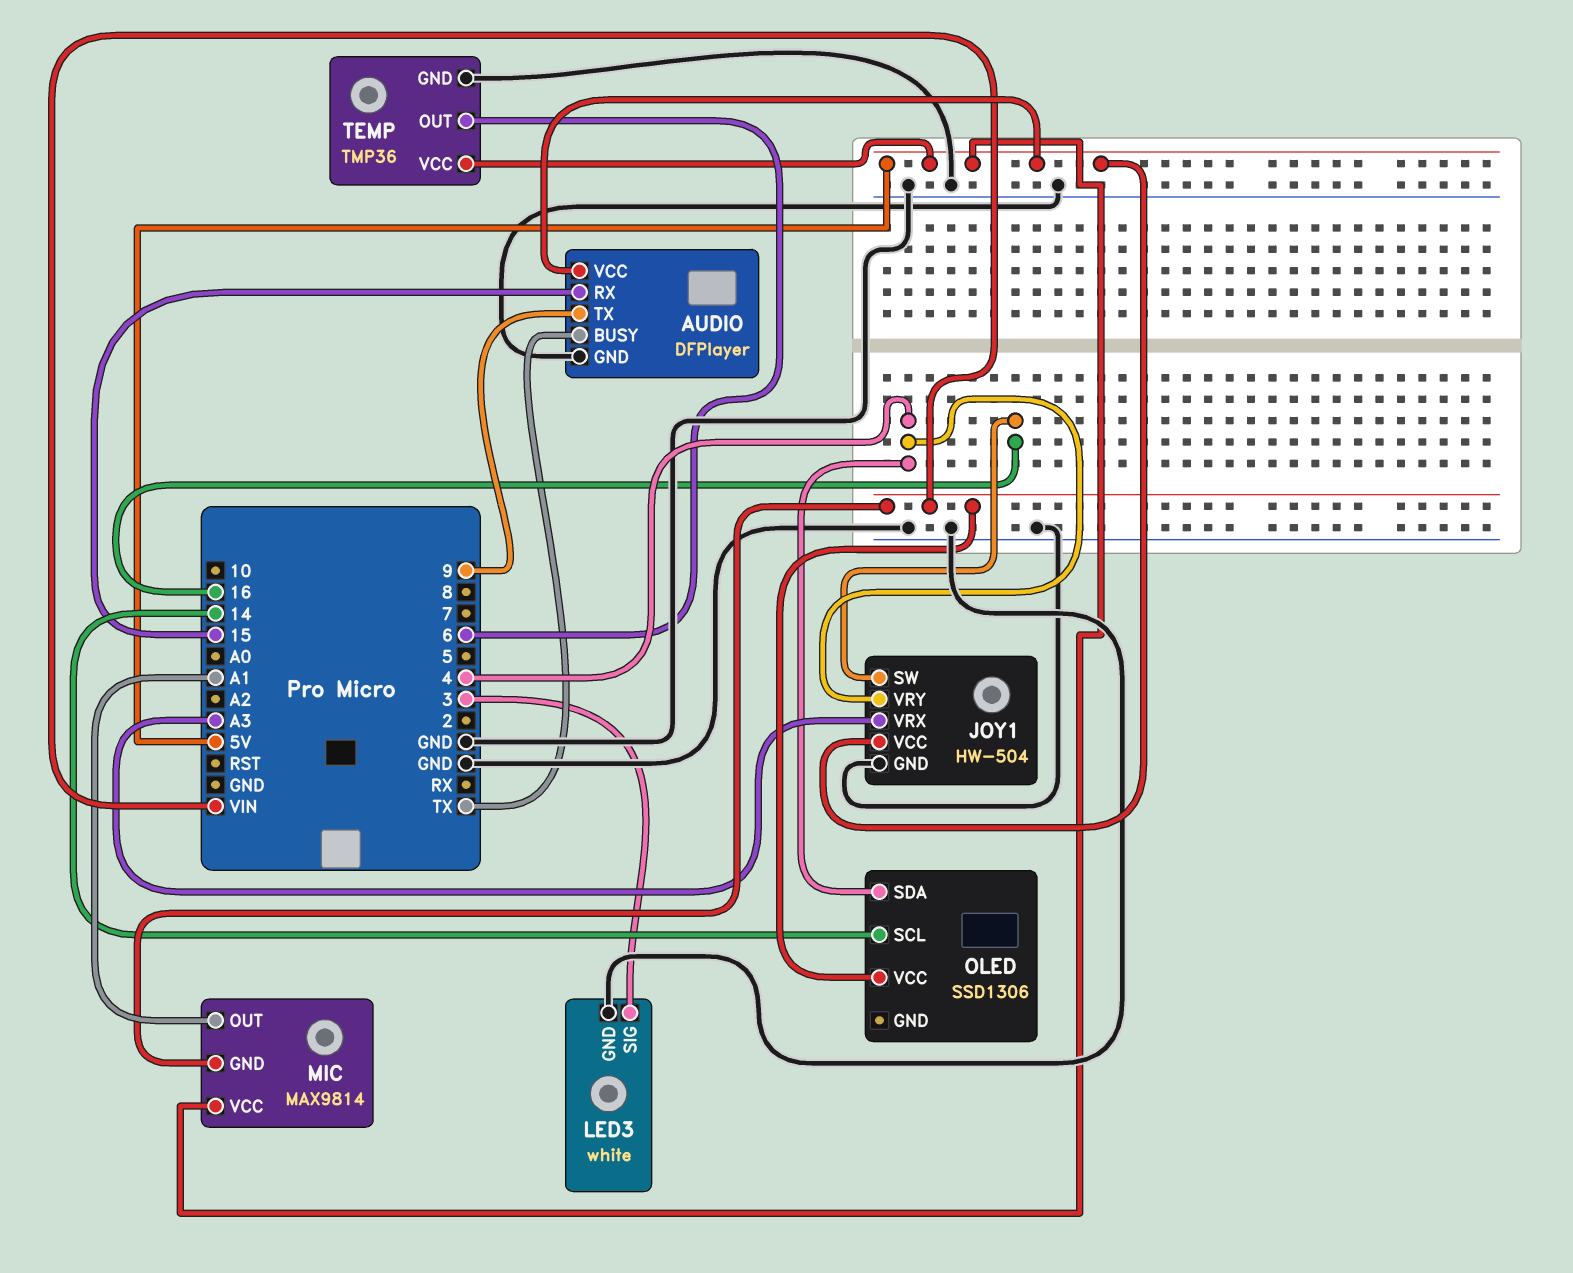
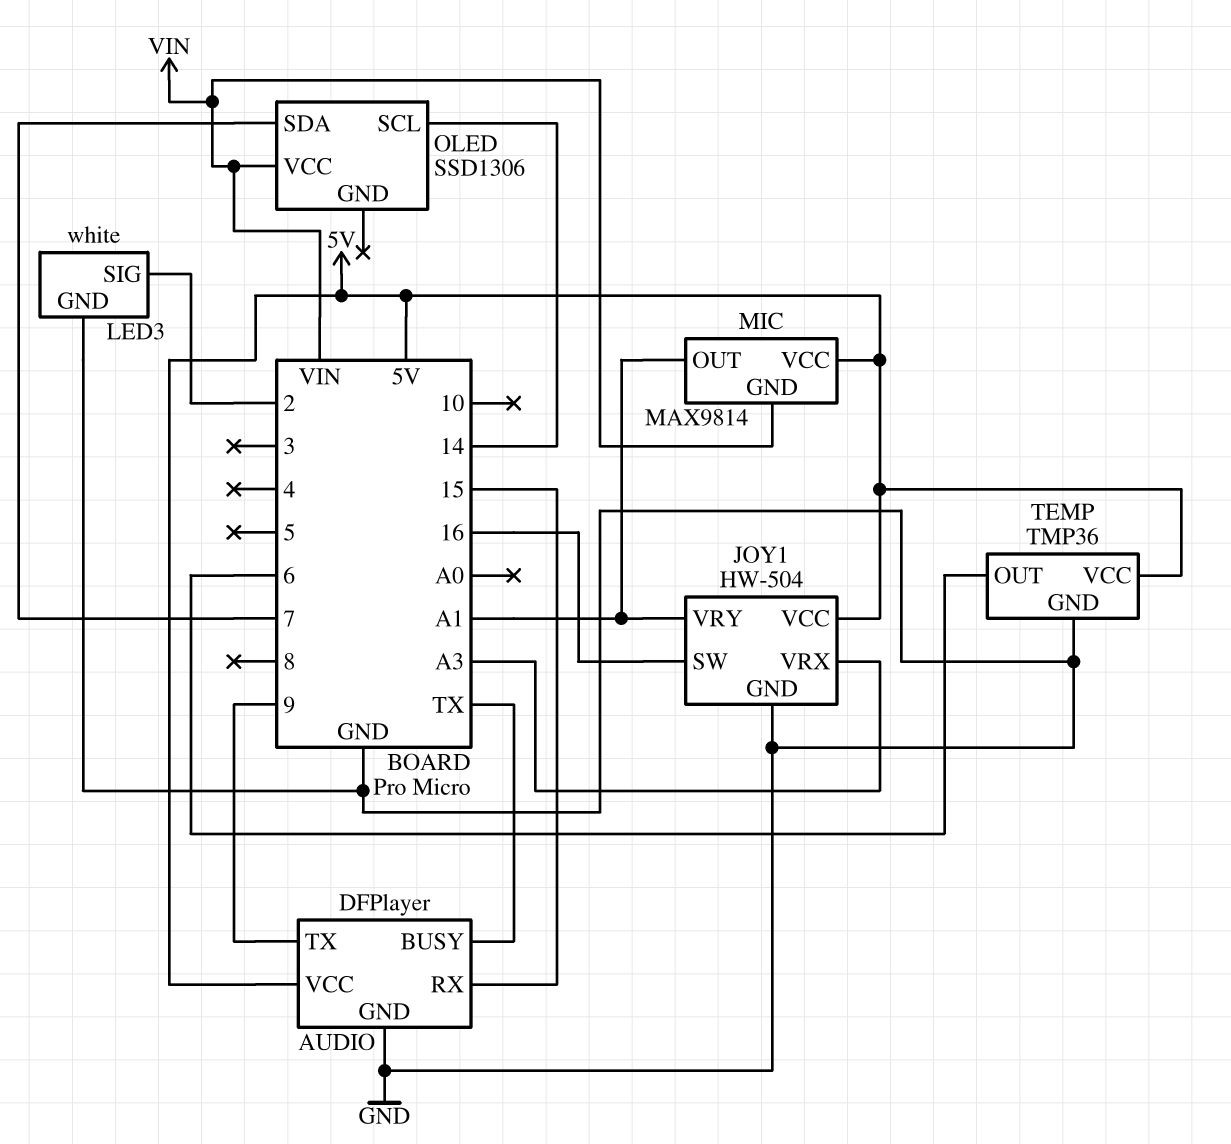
JOY1 pin VRY: 4 -> A1
LED3 pin SIG: 3 -> 2
OLED pin SDA: 4 -> 7

